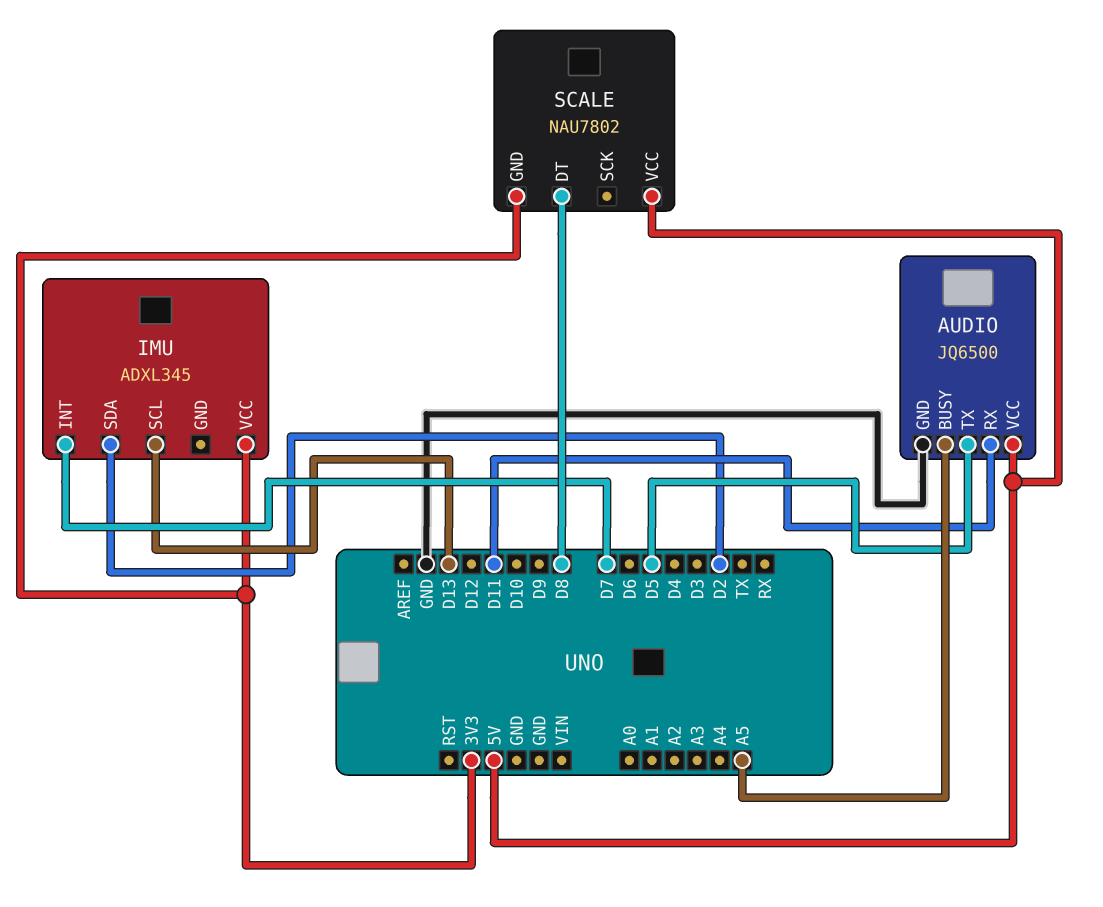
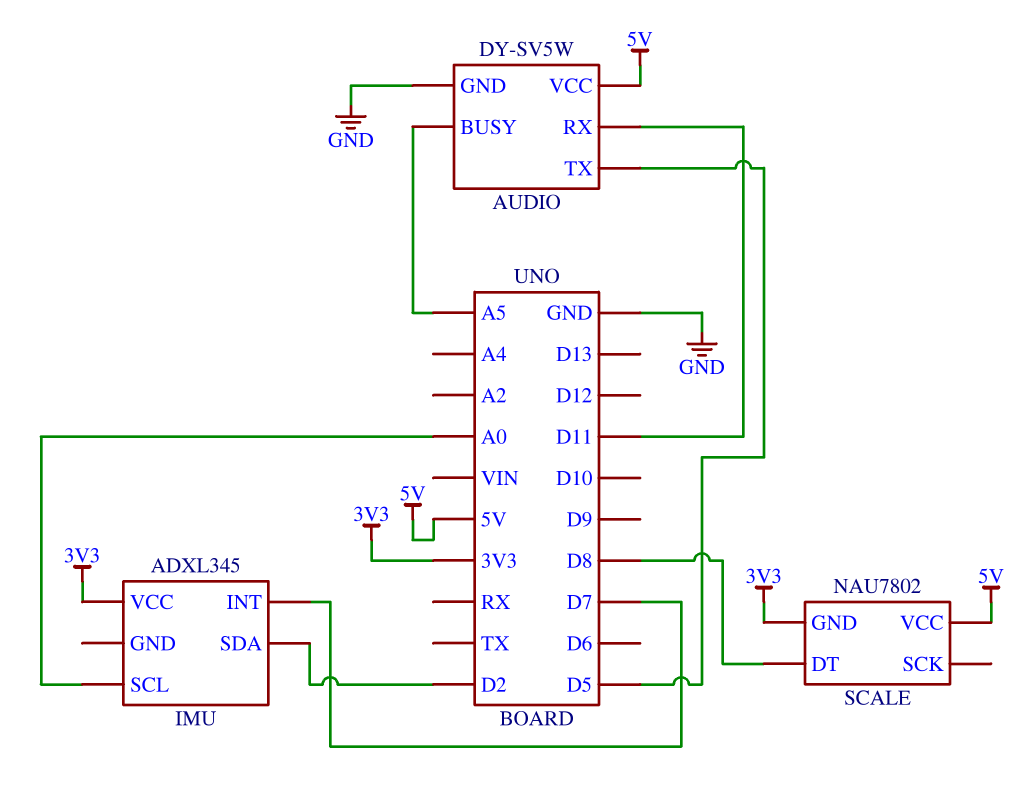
AUDIO: JQ6500 -> DY-SV5W
IMU pin SCL: D13 -> A0

